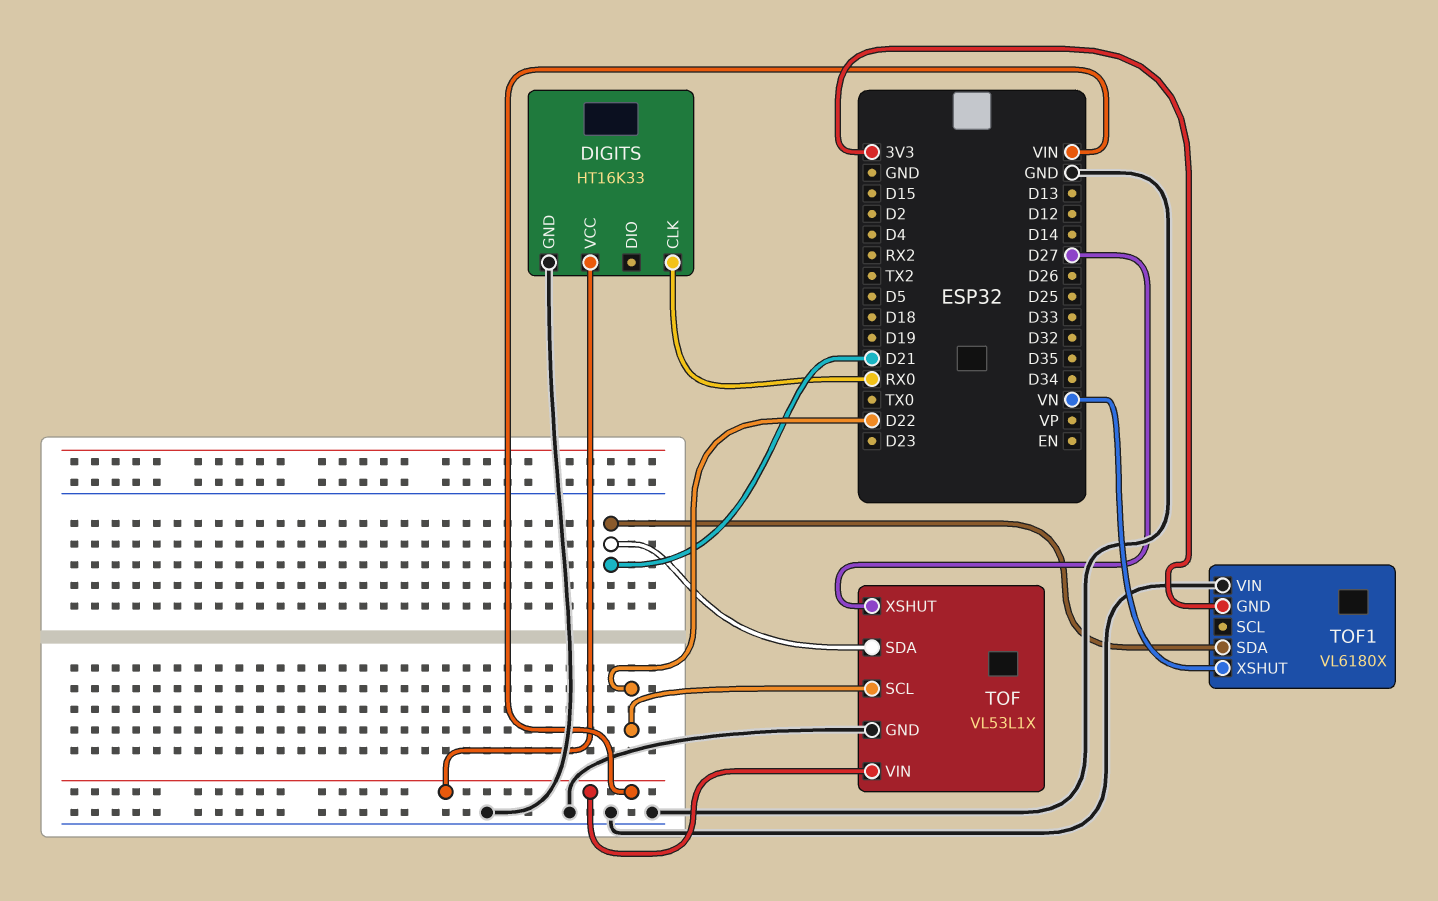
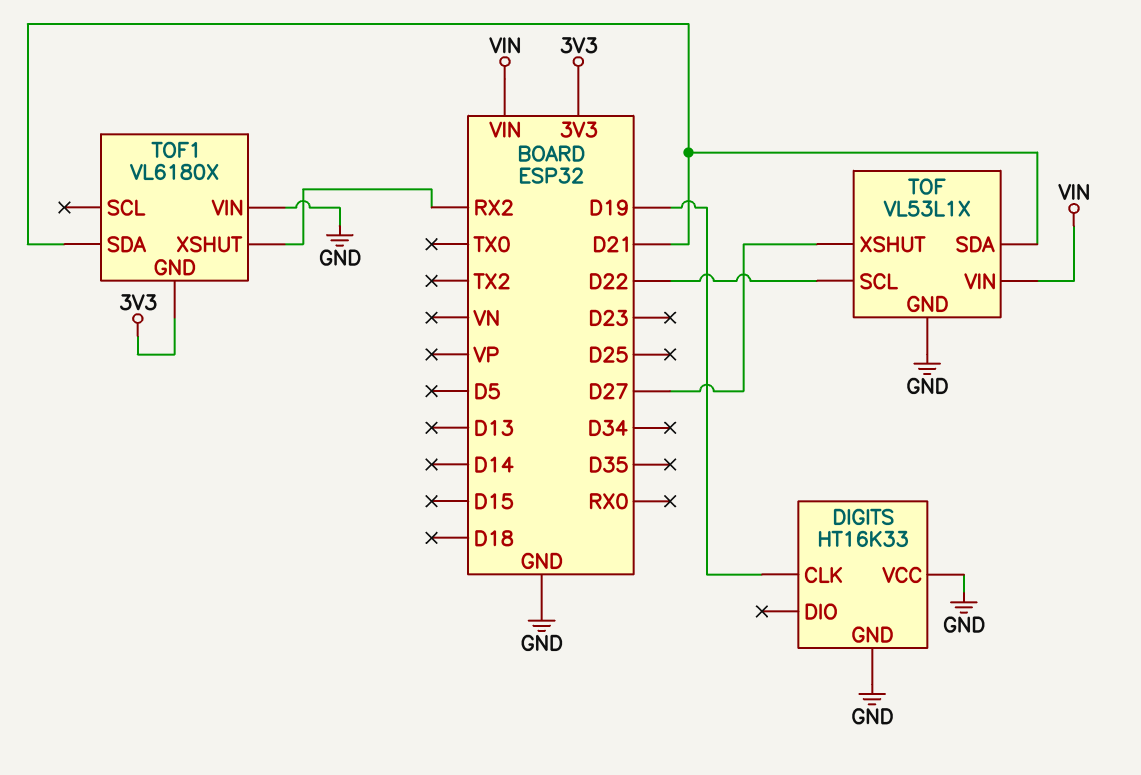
DIGITS pin CLK: RX0 -> D19
DIGITS pin VCC: VIN -> GND
TOF1 pin XSHUT: VN -> RX2

